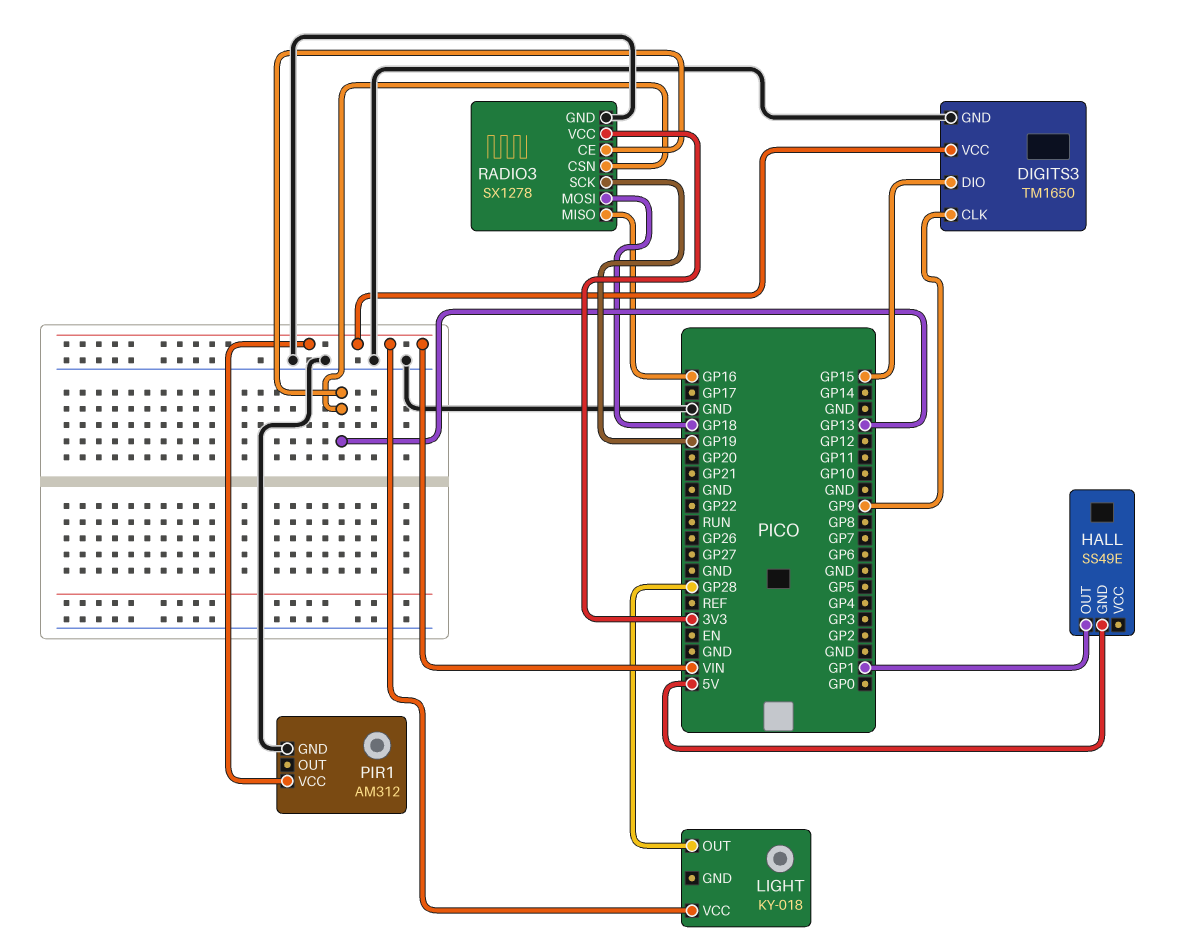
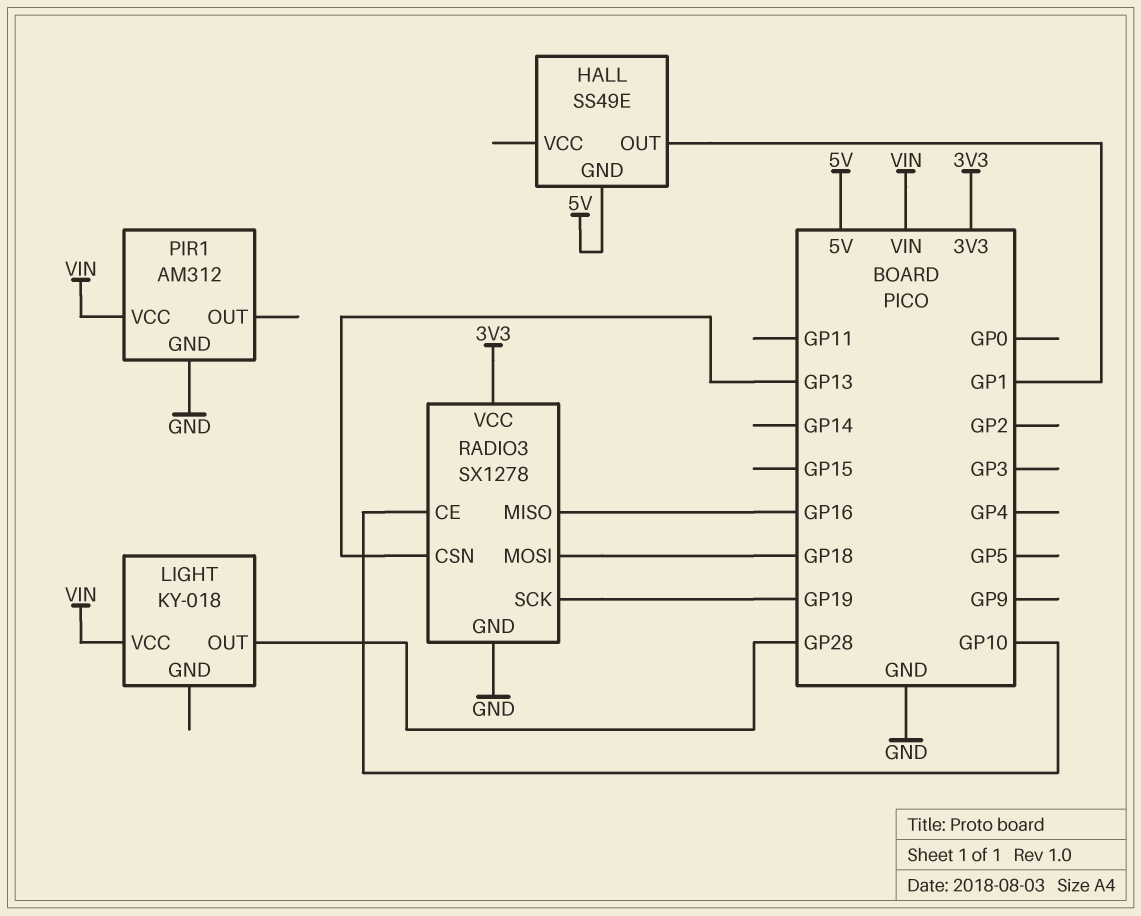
DIGITS3: TM1650 -> none
DIGITS3 pin CLK: GP9 -> none
DIGITS3 pin DIO: GP15 -> none
DIGITS3 pin GND: GND -> none
DIGITS3 pin VCC: VIN -> none
RADIO3 pin CE: GP13 -> GP10

